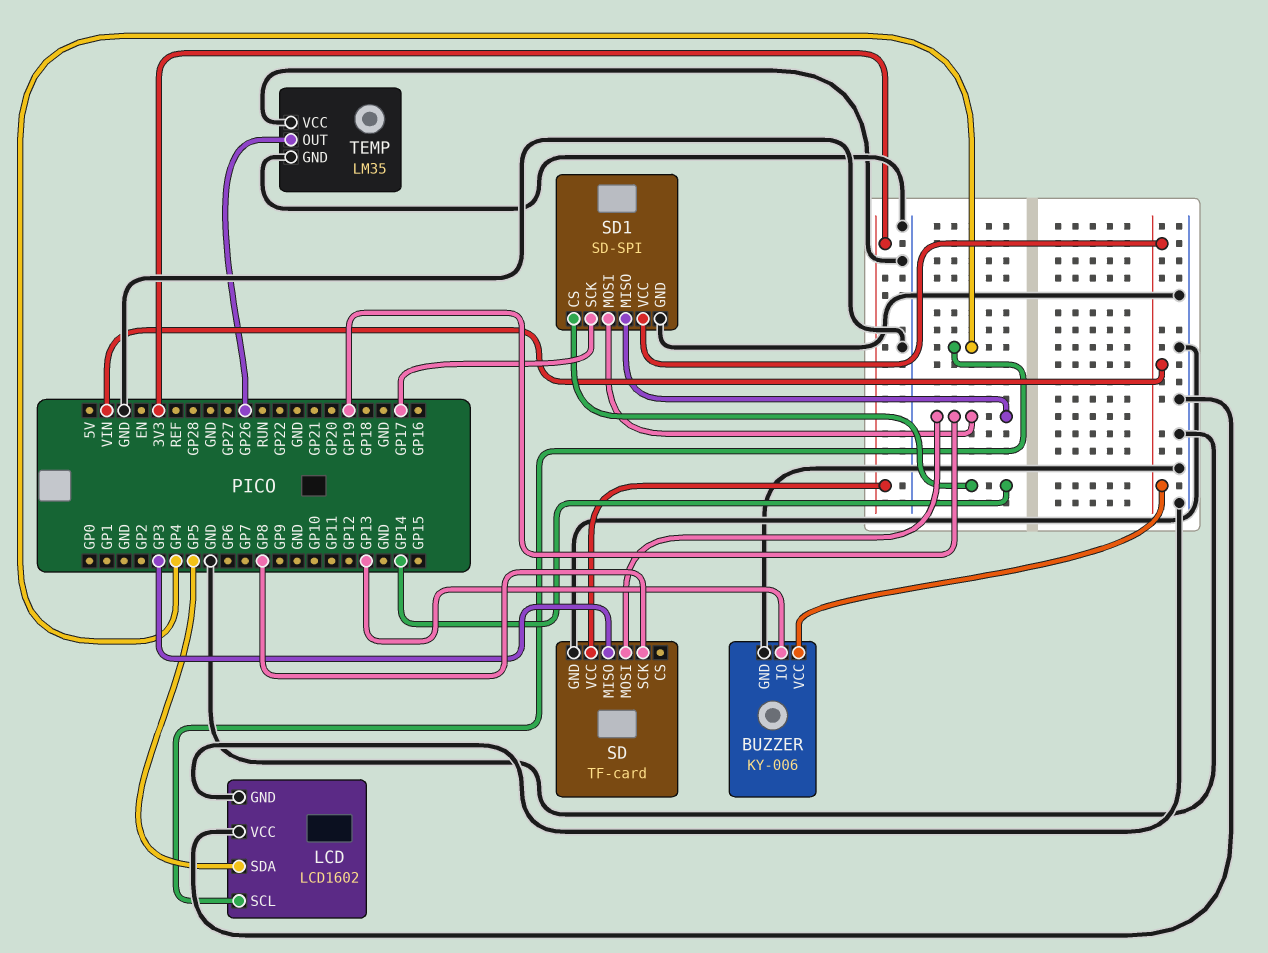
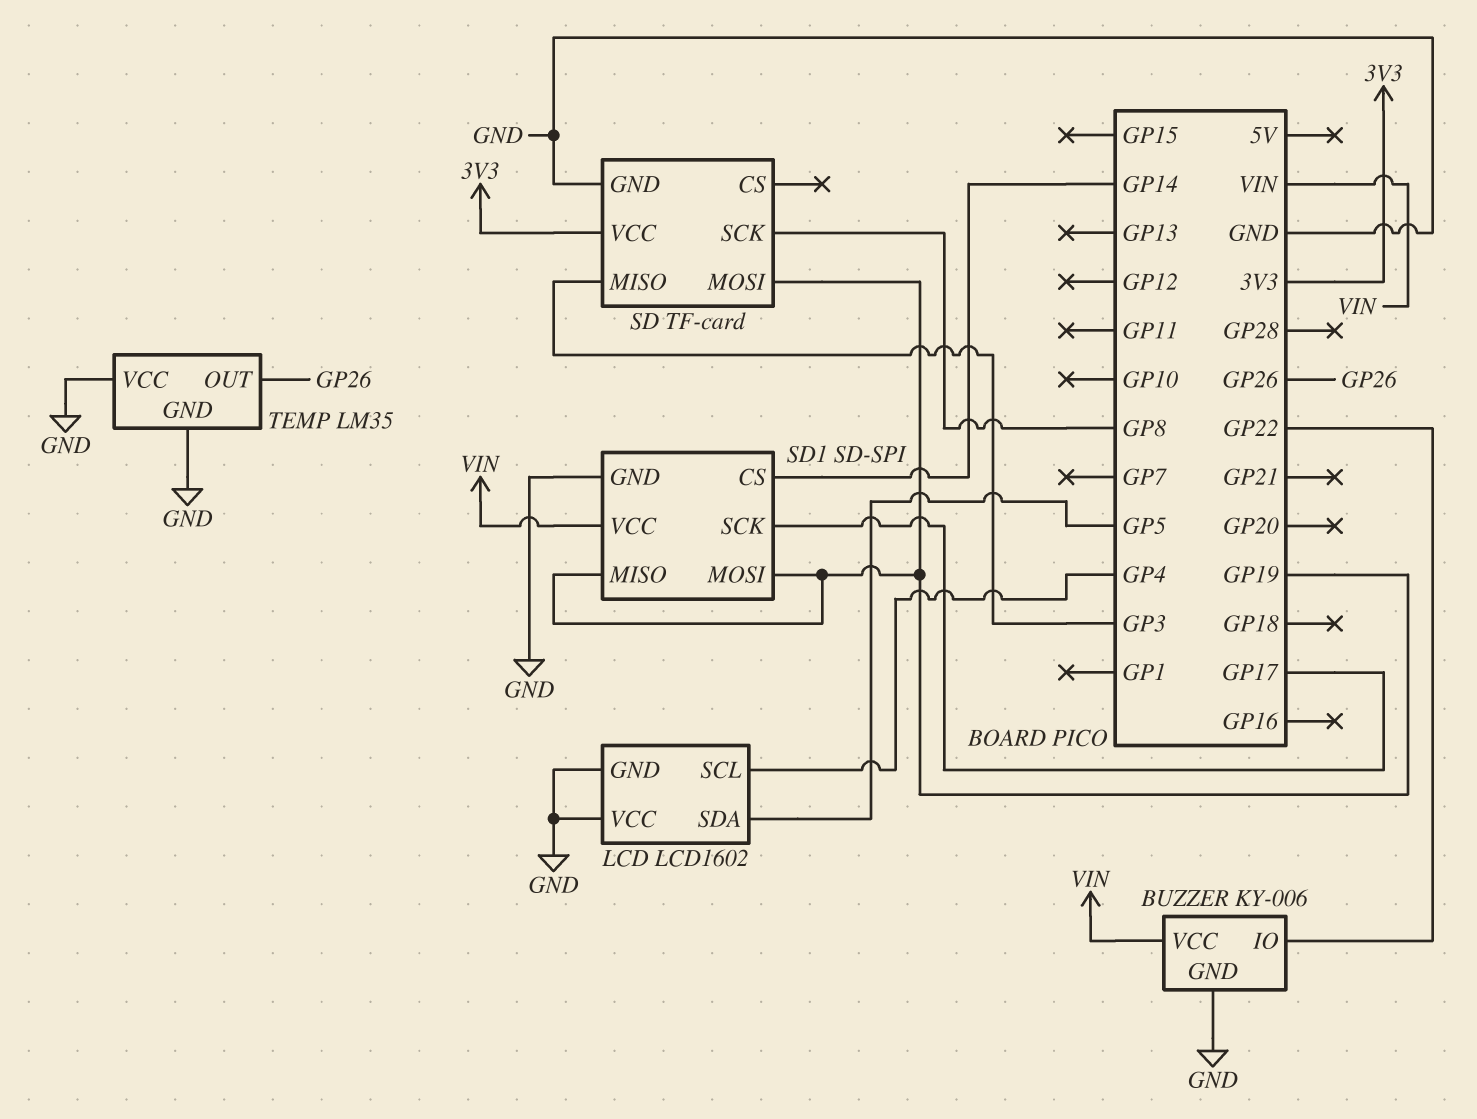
BUZZER pin IO: GP13 -> GP22

